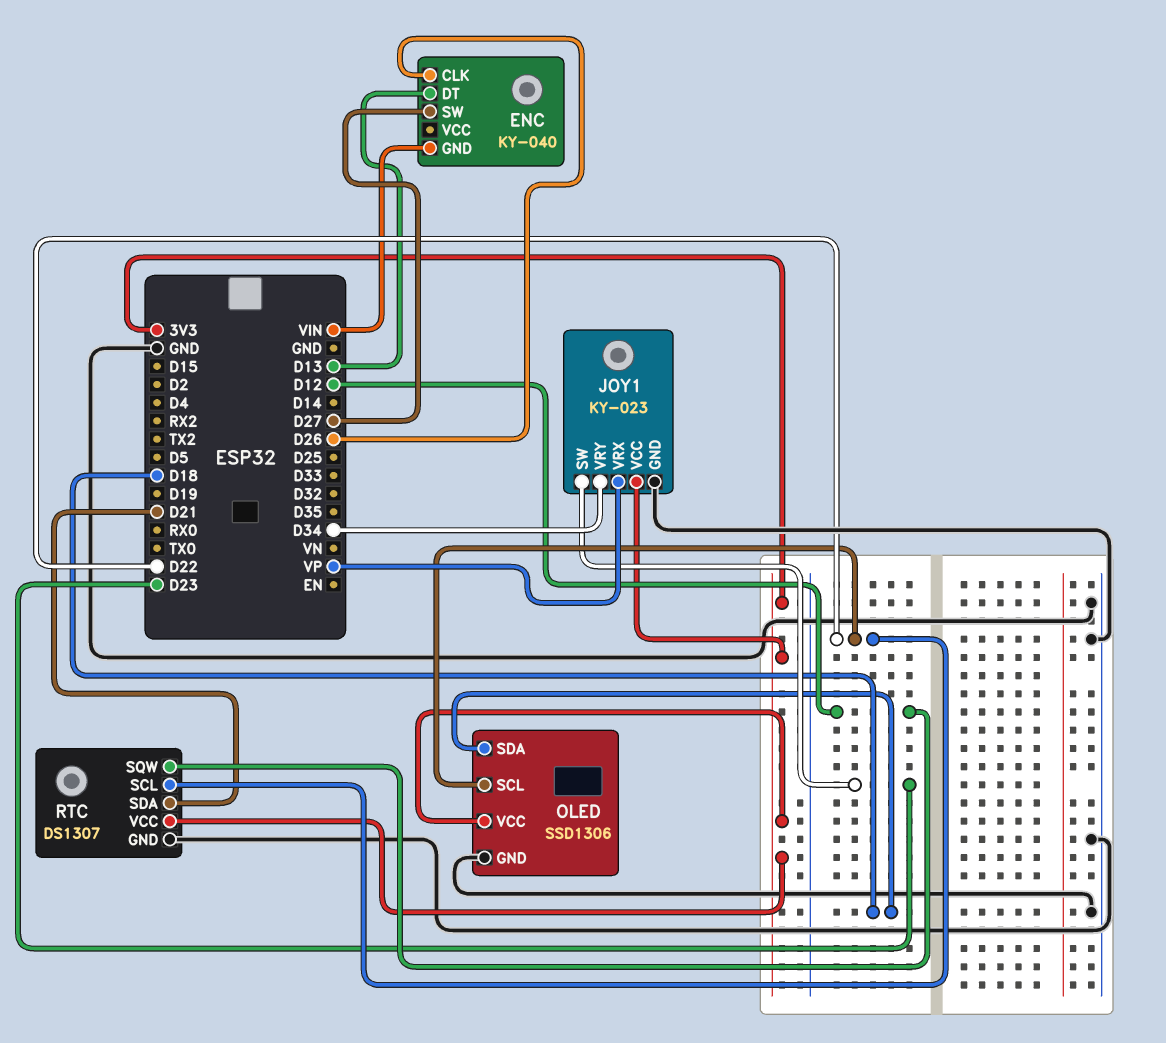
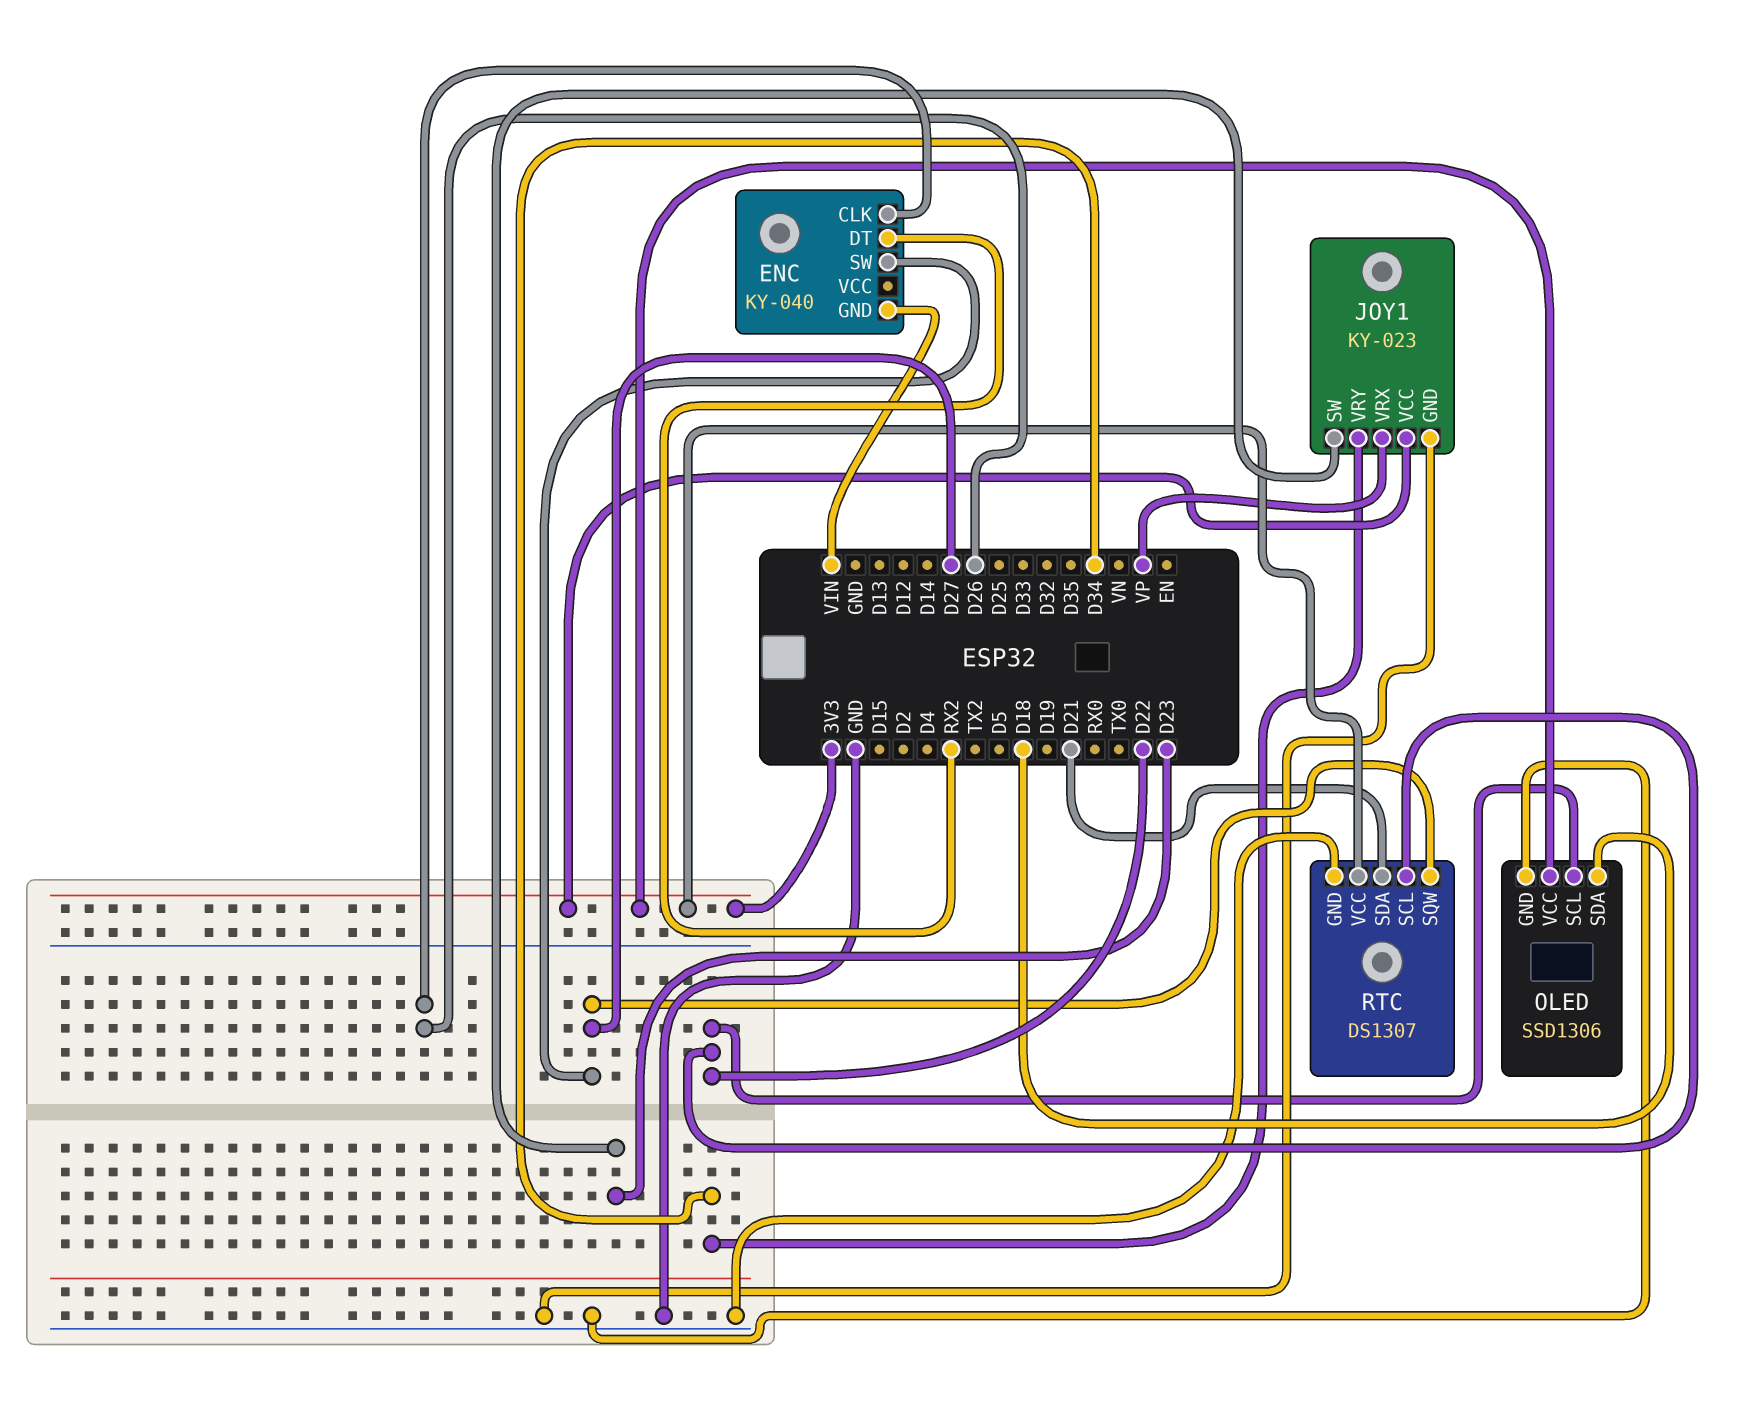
ENC pin DT: D13 -> RX2
RTC pin SQW: D12 -> D27

